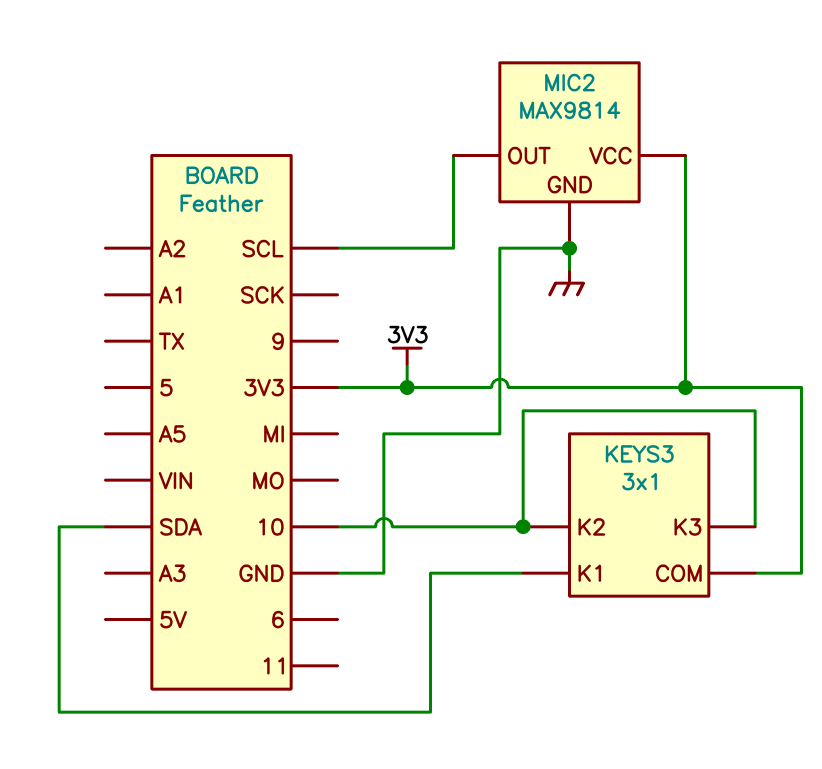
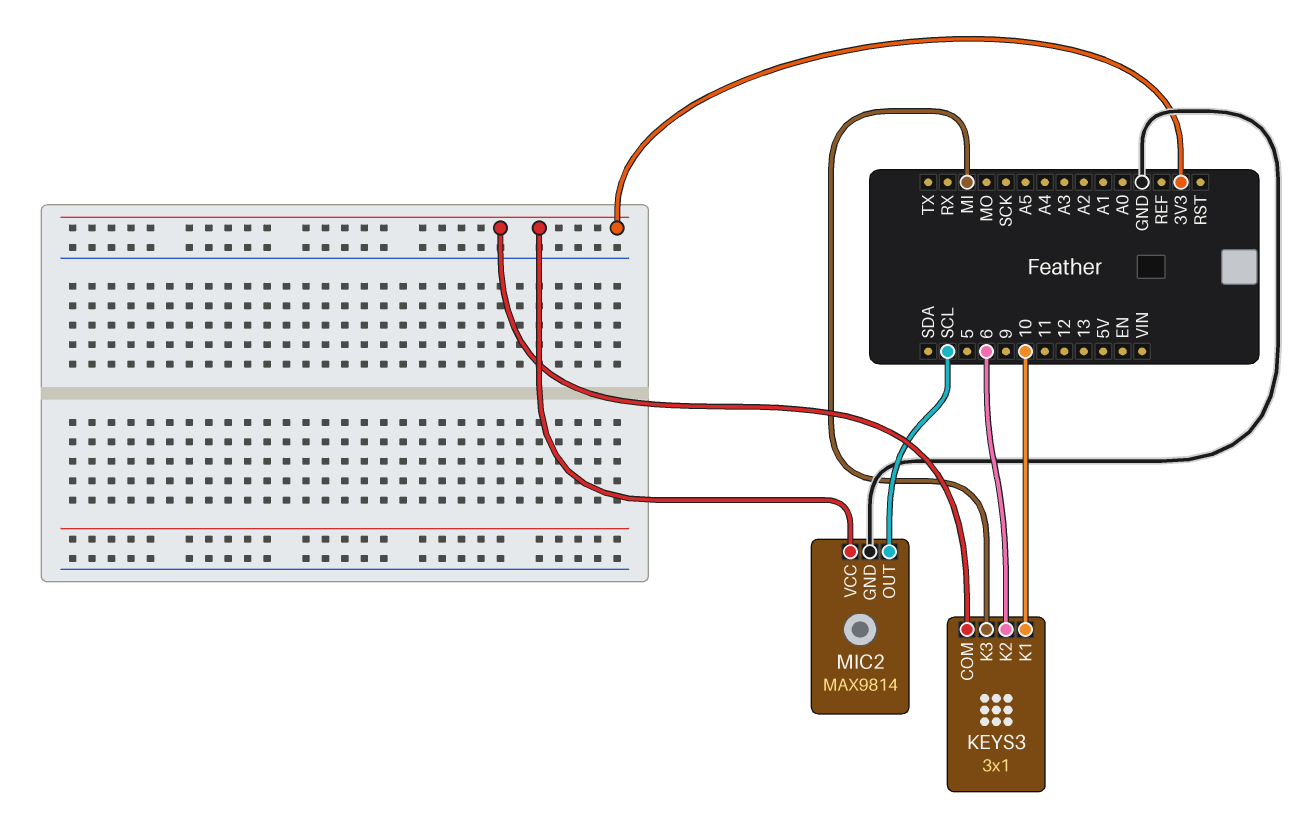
KEYS3 pin K1: SDA -> 10
KEYS3 pin K2: 10 -> 6
KEYS3 pin K3: 10 -> MI

